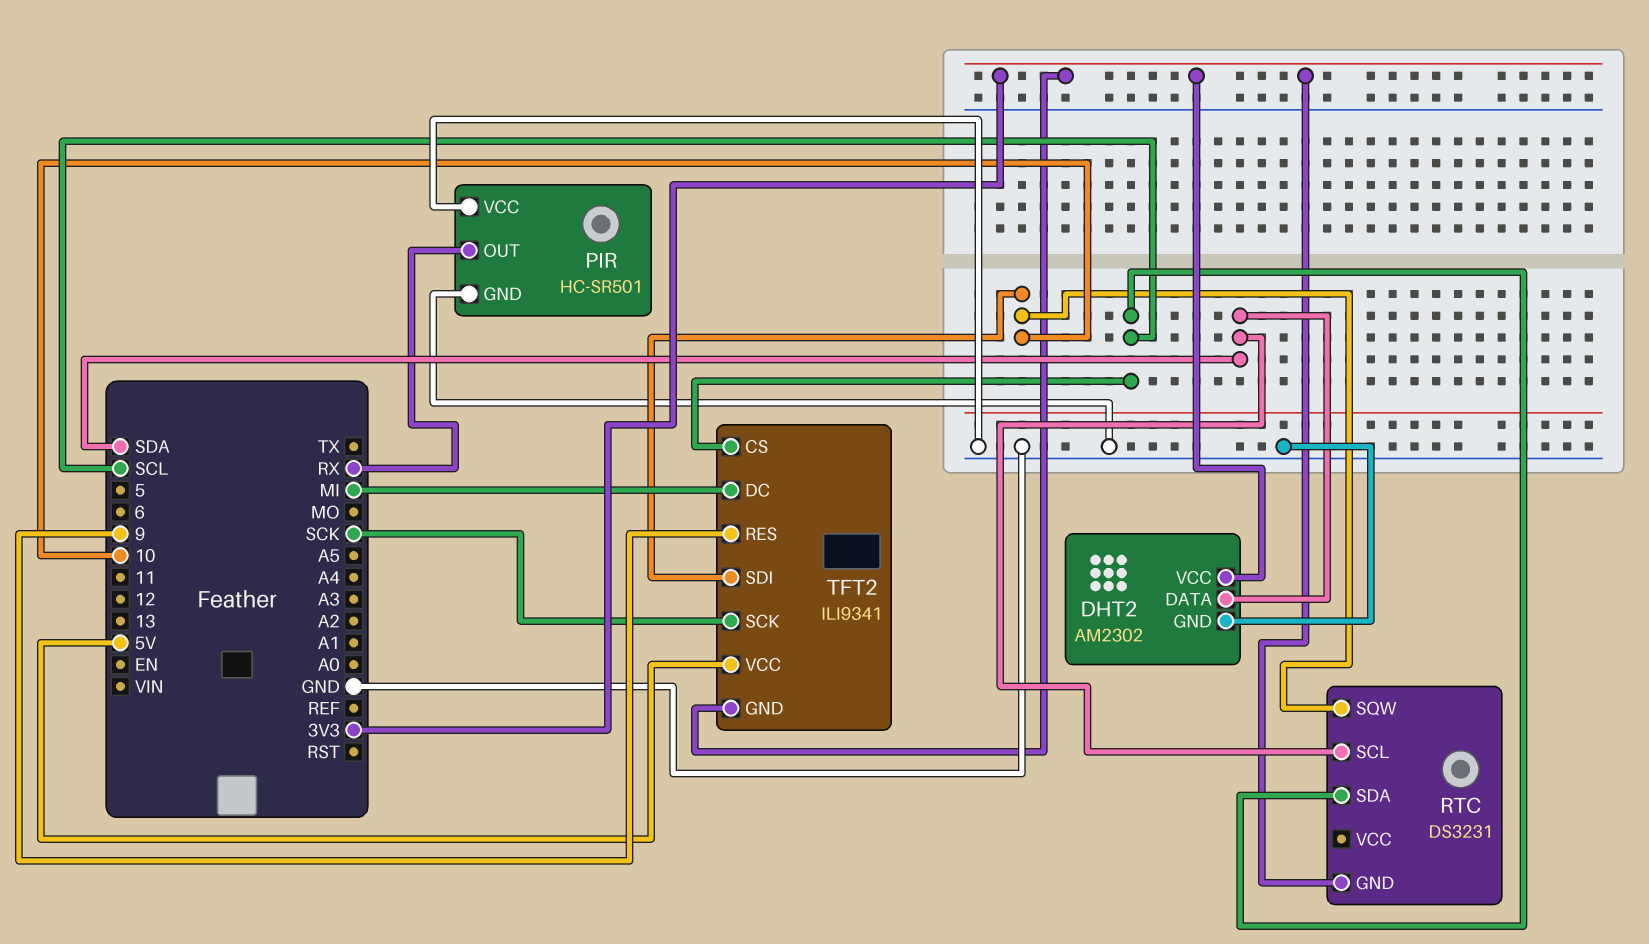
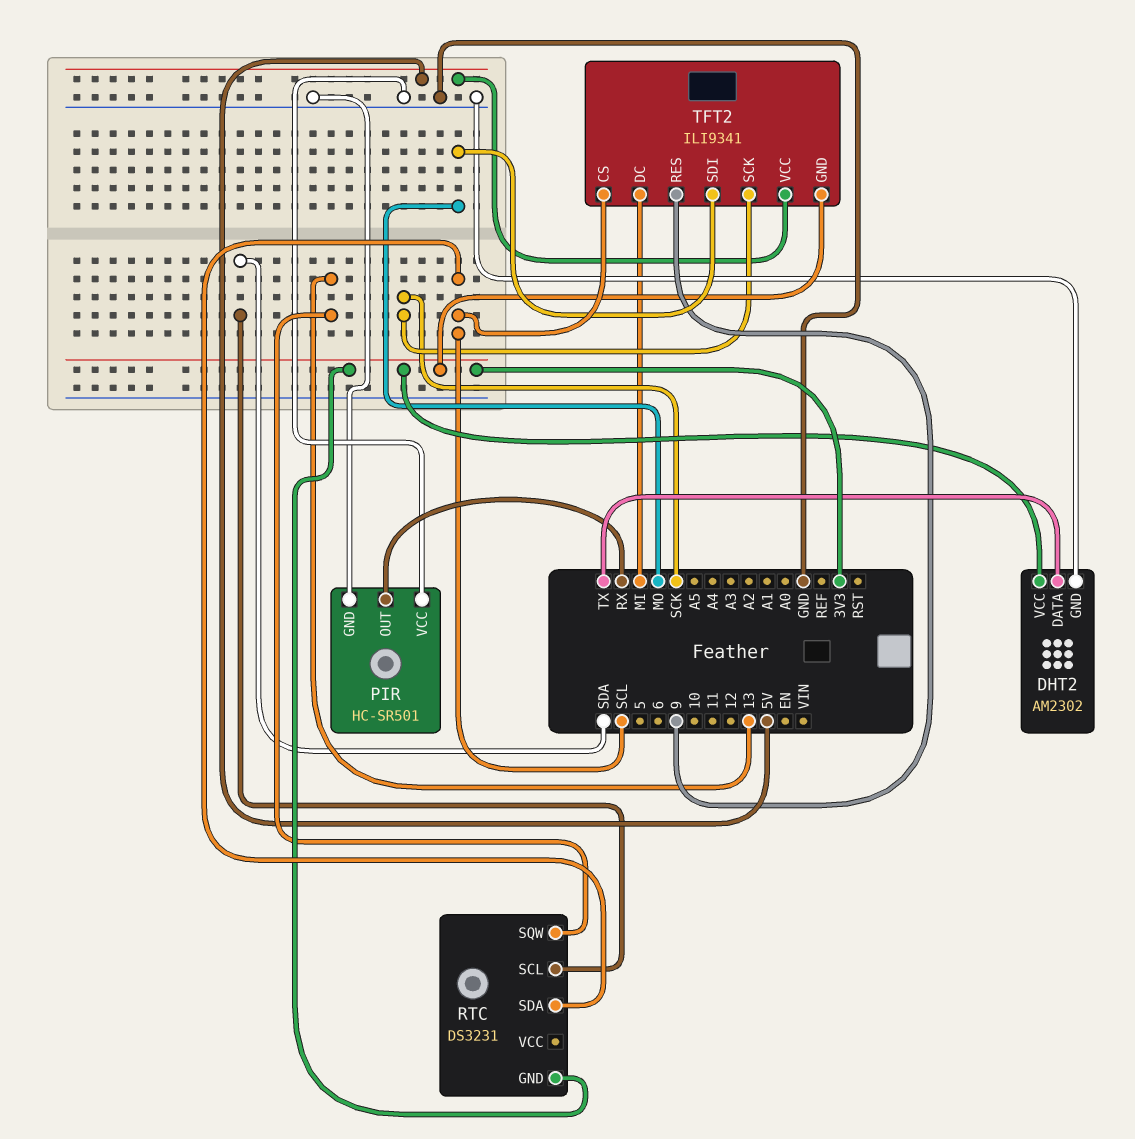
DHT2 pin DATA: SDA -> TX
RTC pin SQW: 10 -> 13
TFT2 pin SDI: 10 -> MO

